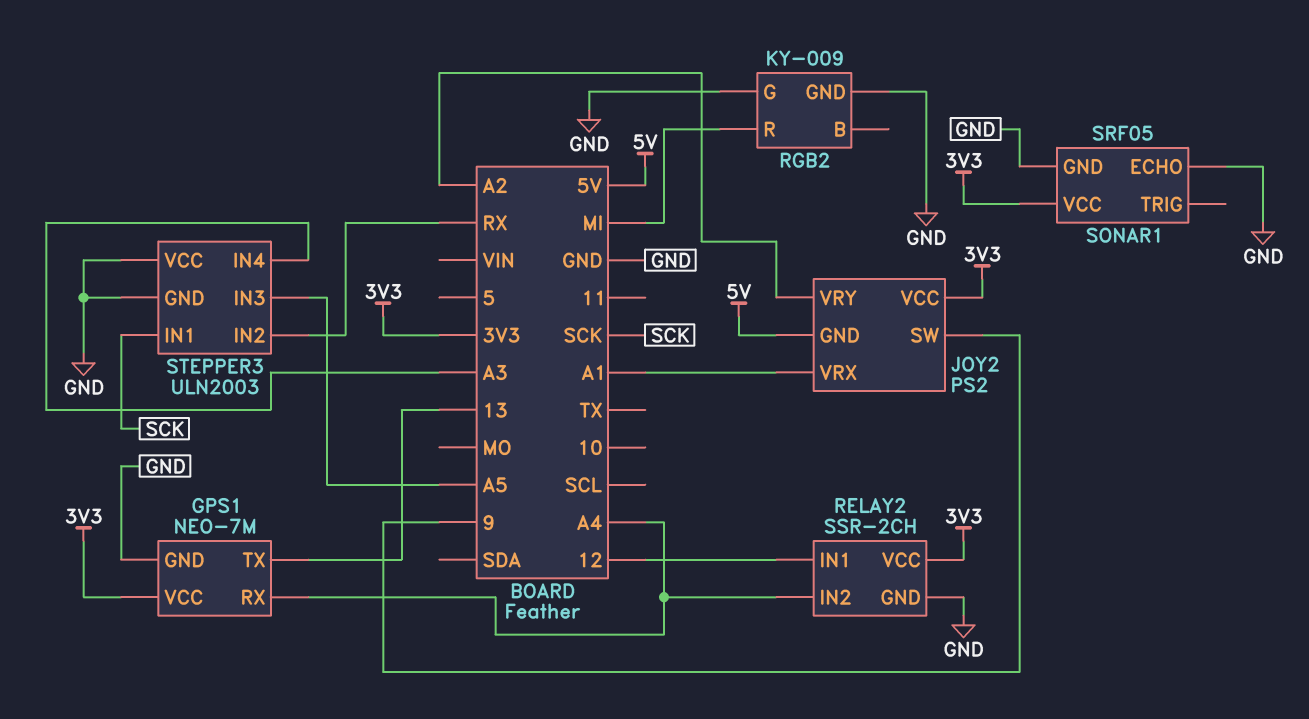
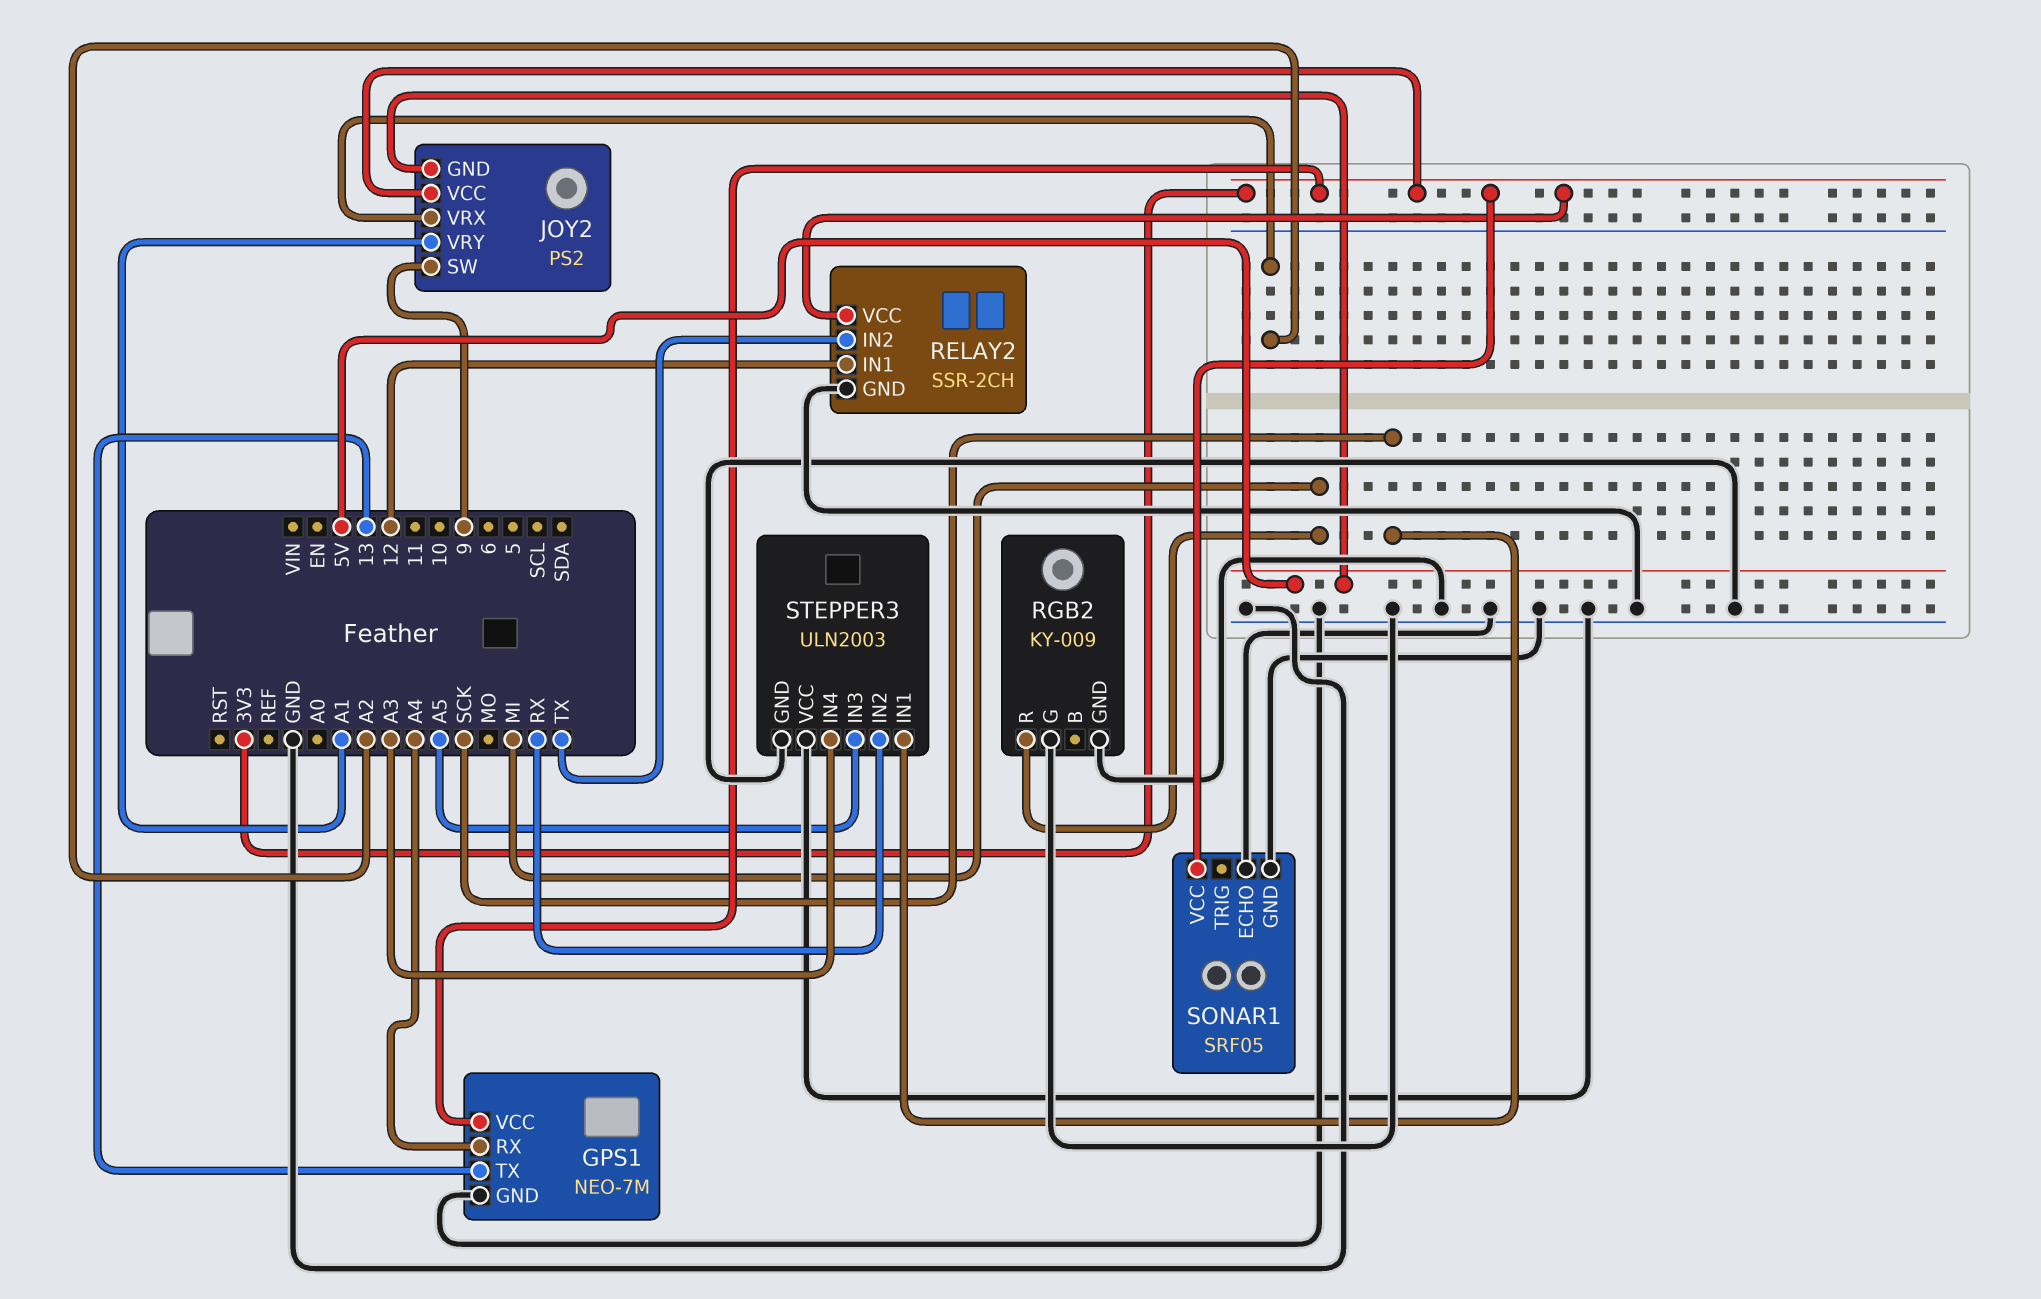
JOY2 pin VRX: A1 -> A2
JOY2 pin VRY: A2 -> A1
RELAY2 pin IN2: A4 -> TX

